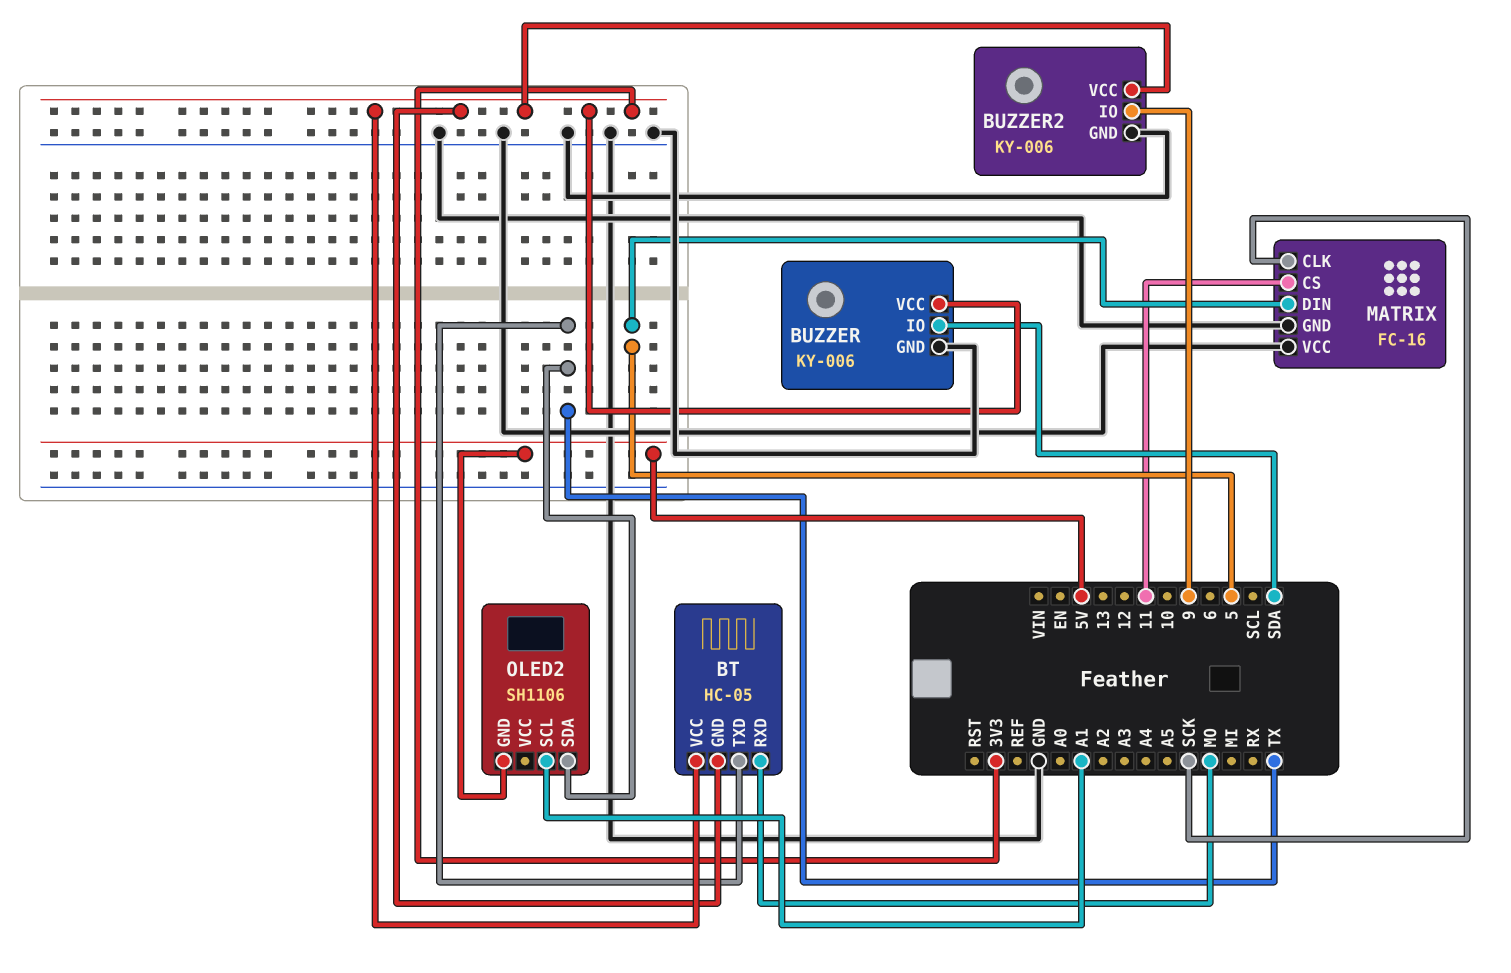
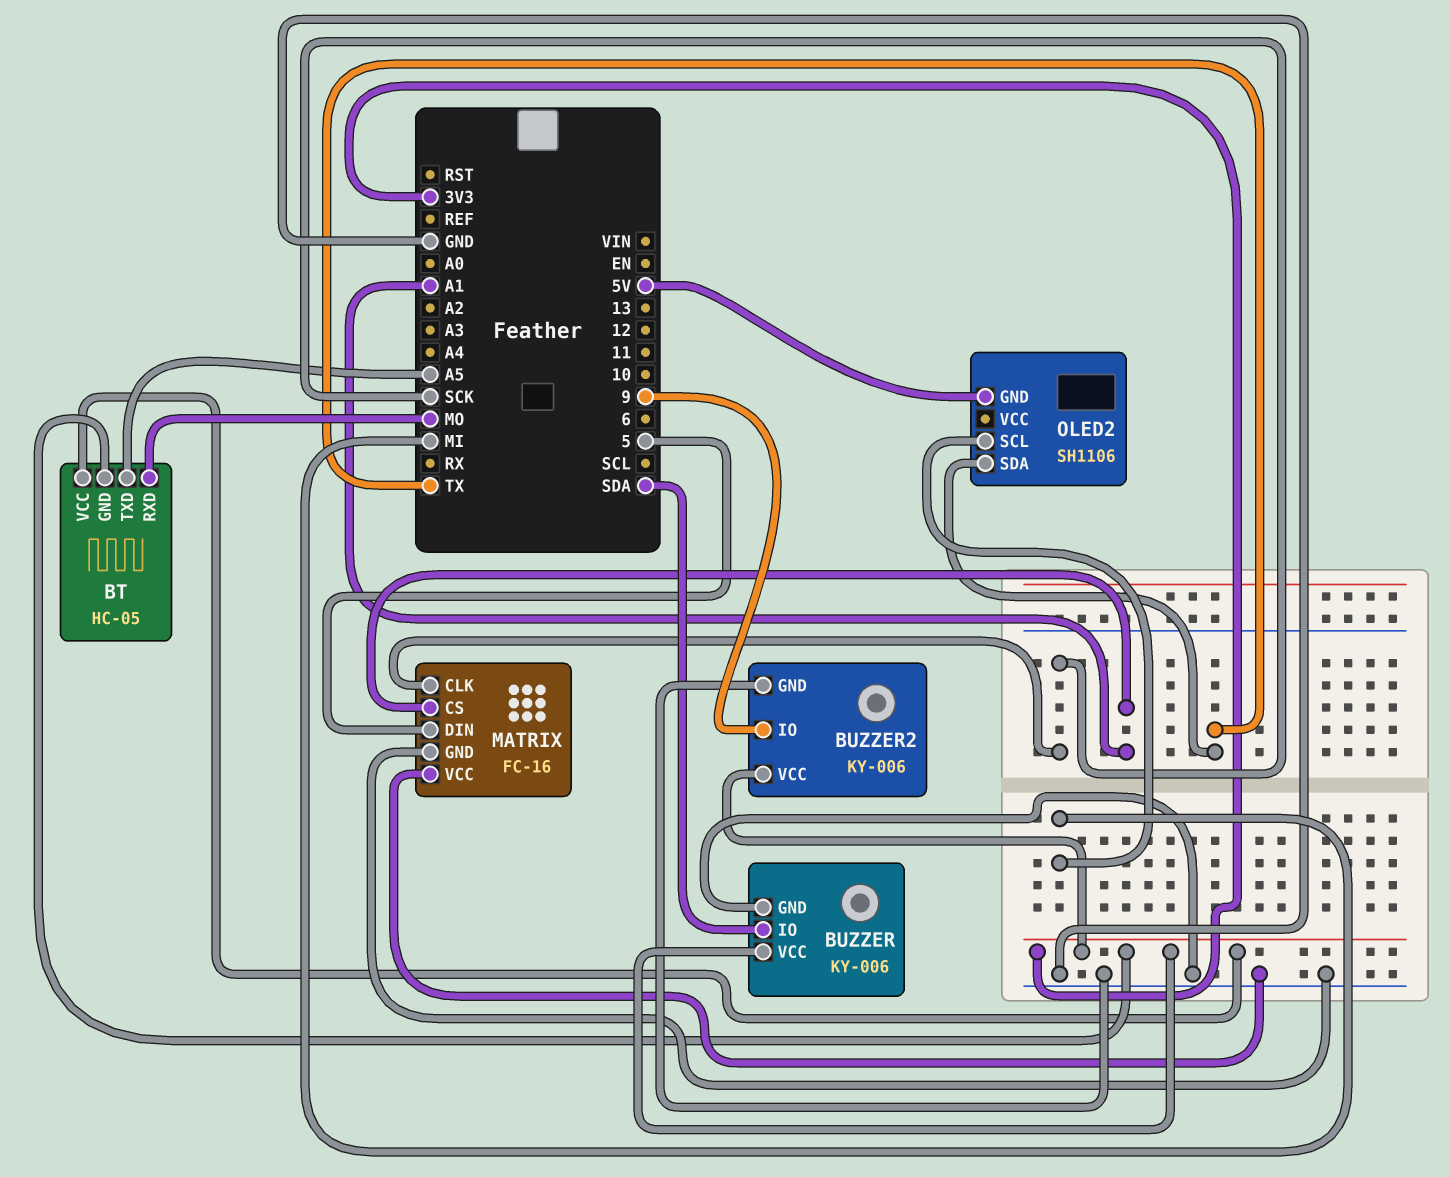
BT pin TXD: TX -> A5
MATRIX pin CS: 11 -> A1
OLED2 pin SCL: A1 -> MI

